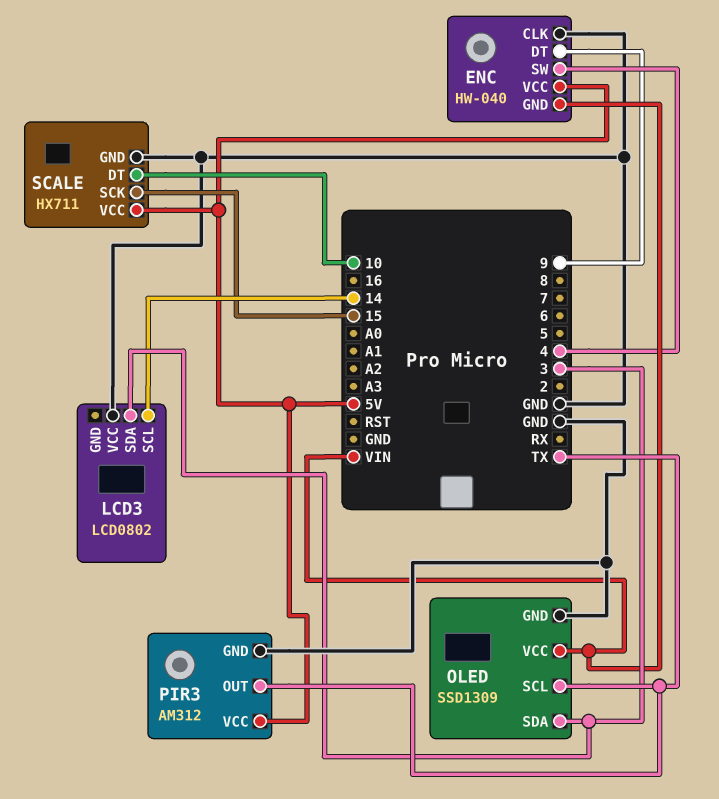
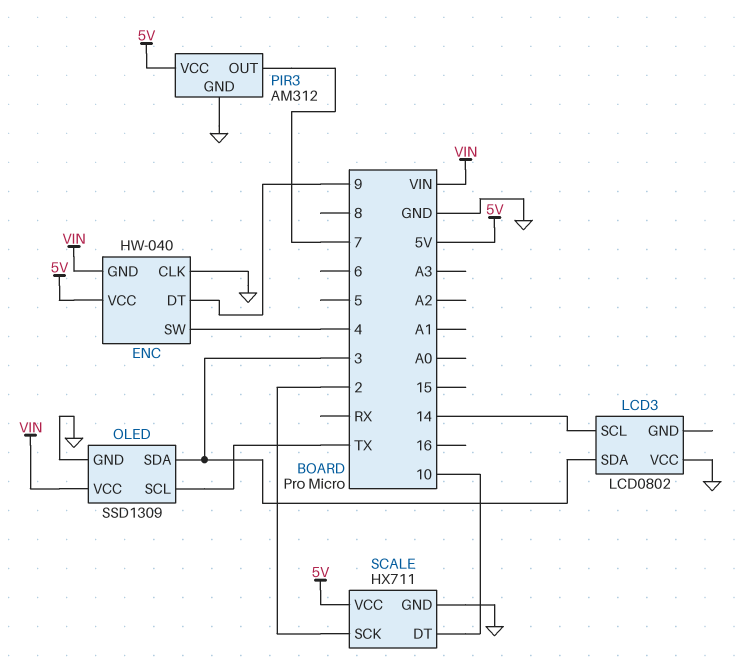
PIR3 pin OUT: TX -> 7
SCALE pin SCK: 15 -> 2

